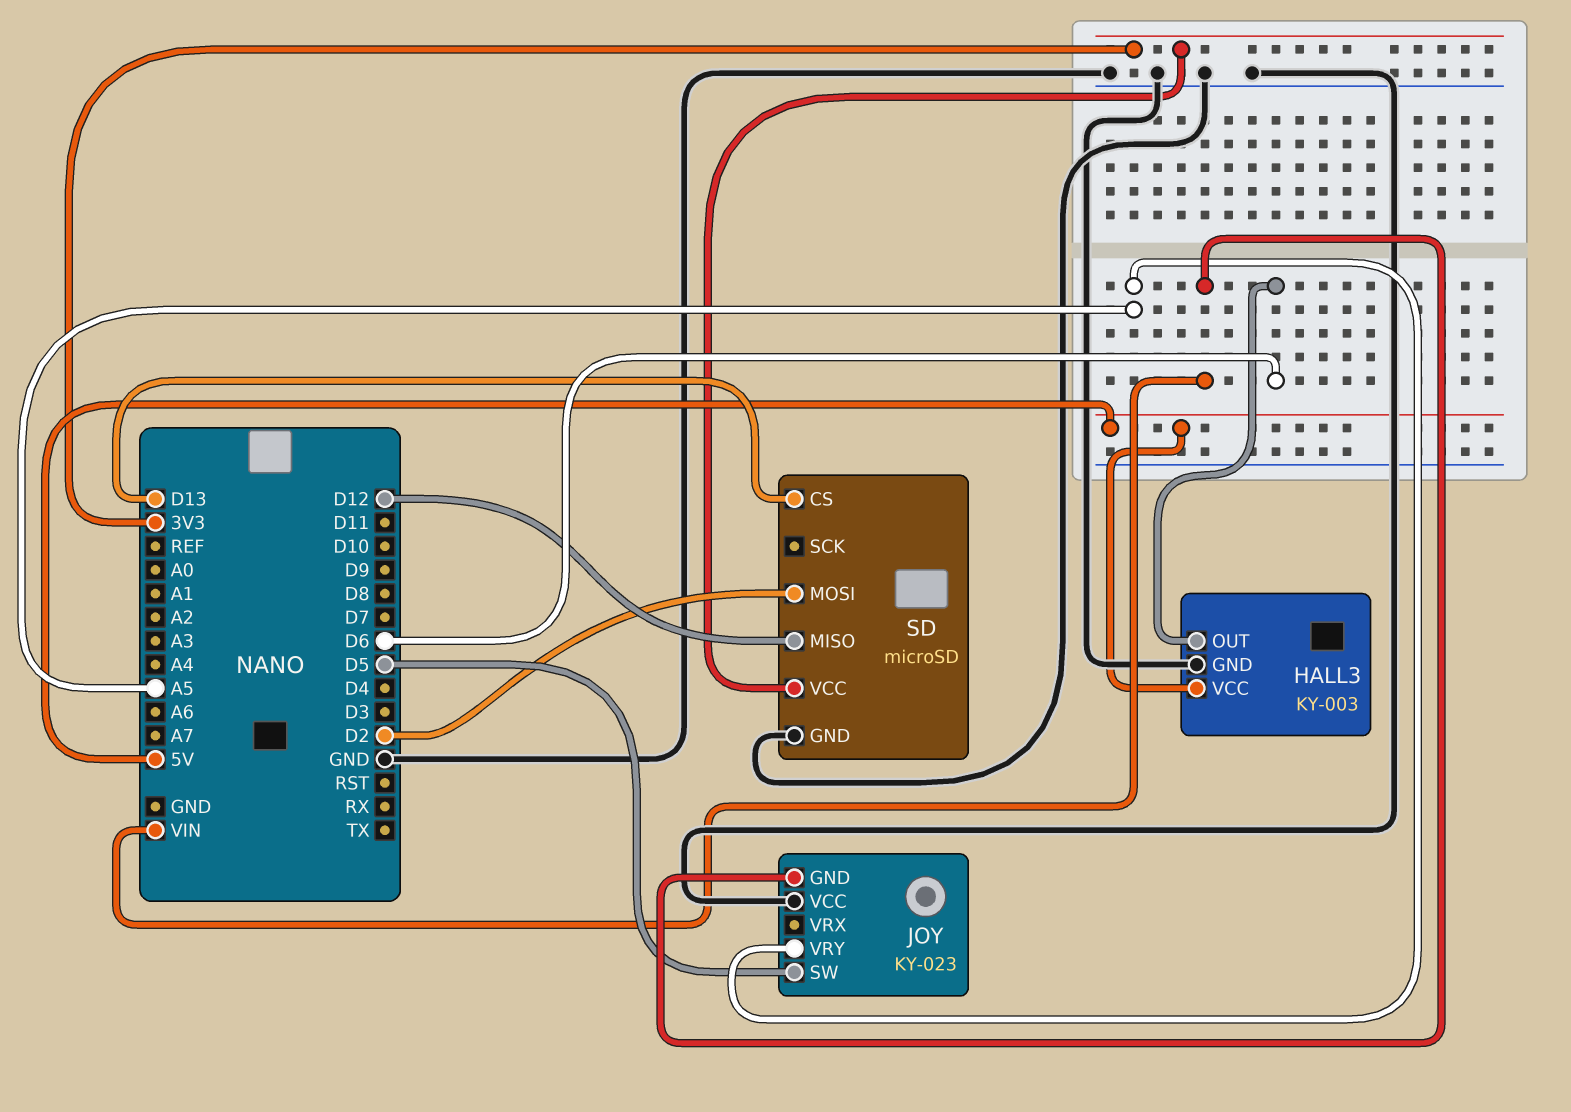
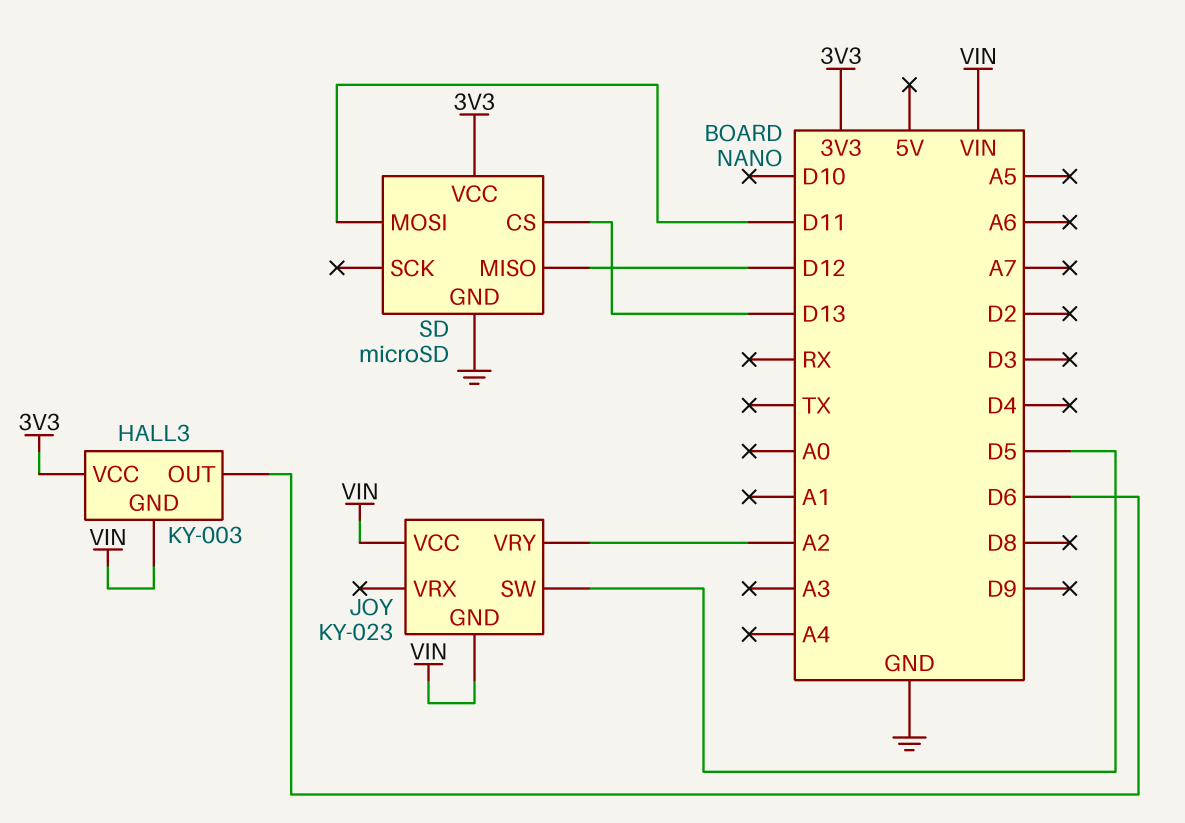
HALL3 pin GND: GND -> VIN
HALL3 pin VCC: 5V -> 3V3
JOY pin VCC: GND -> VIN
JOY pin VRY: A5 -> A2
SD pin MOSI: D2 -> D11

